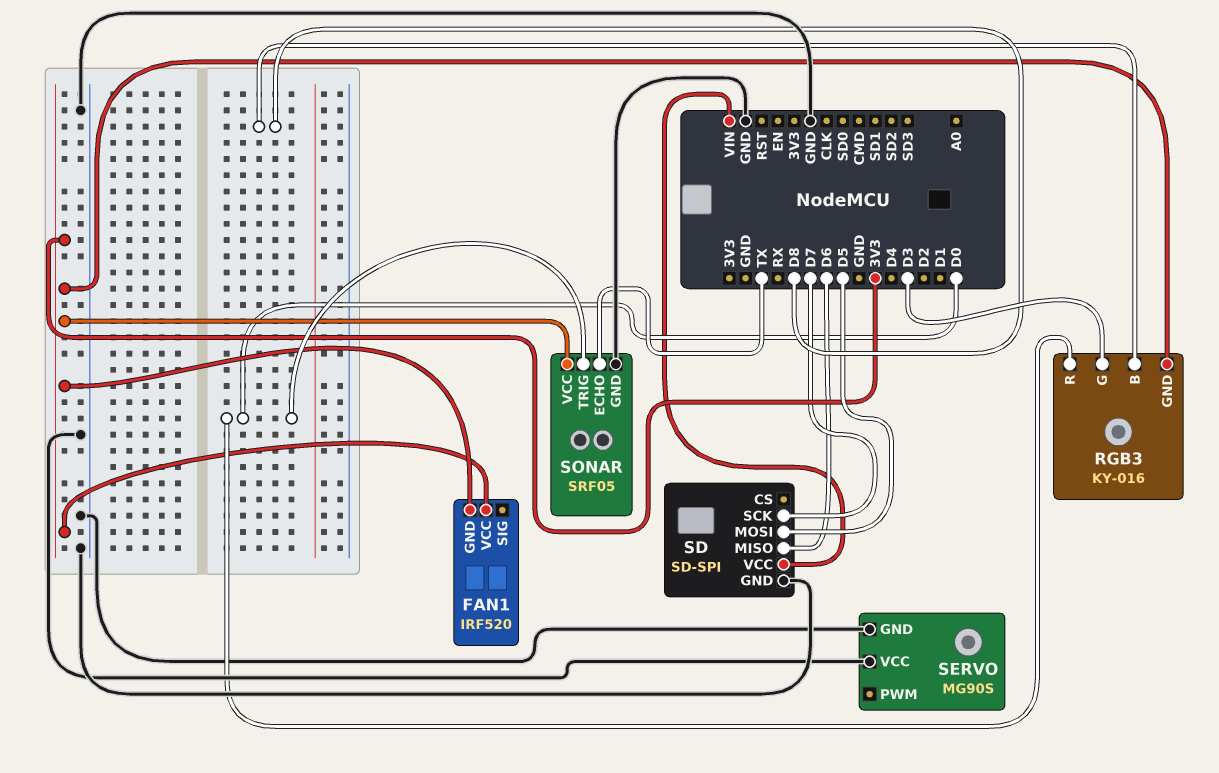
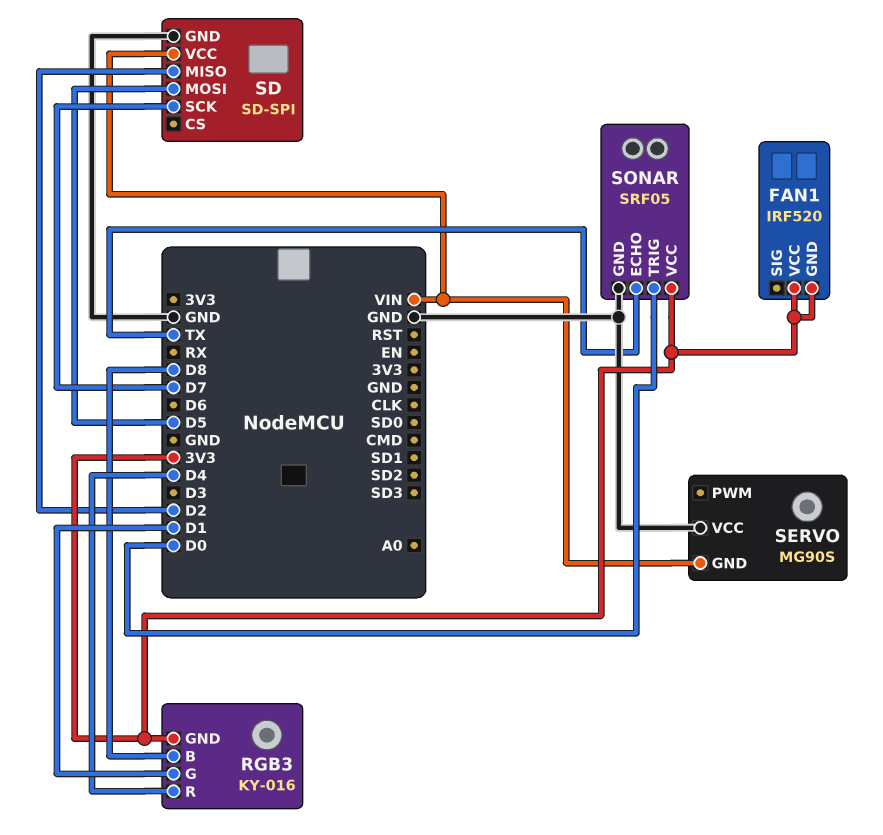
RGB3 pin G: D3 -> D1
RGB3 pin R: D0 -> D4
SD pin MISO: D6 -> D2
SERVO pin GND: GND -> VIN

